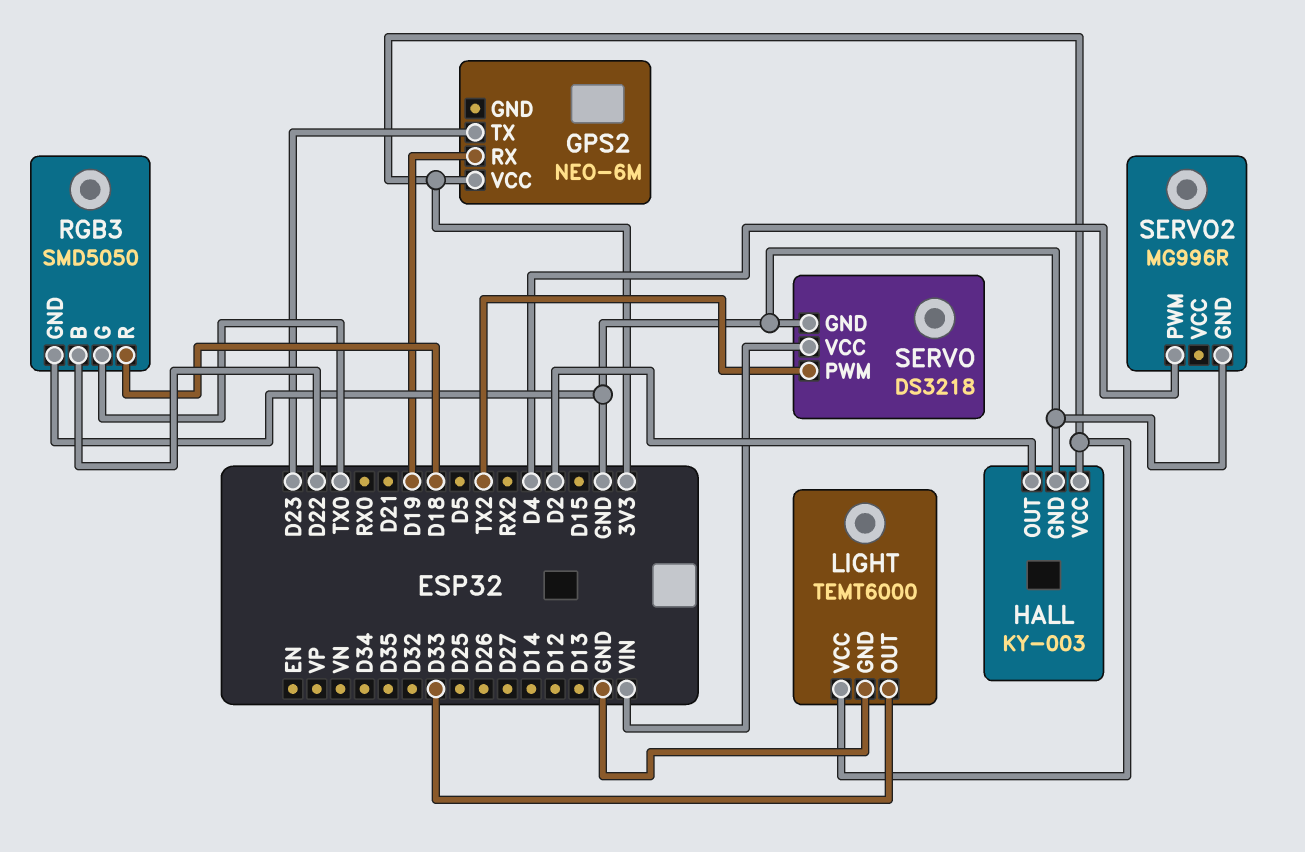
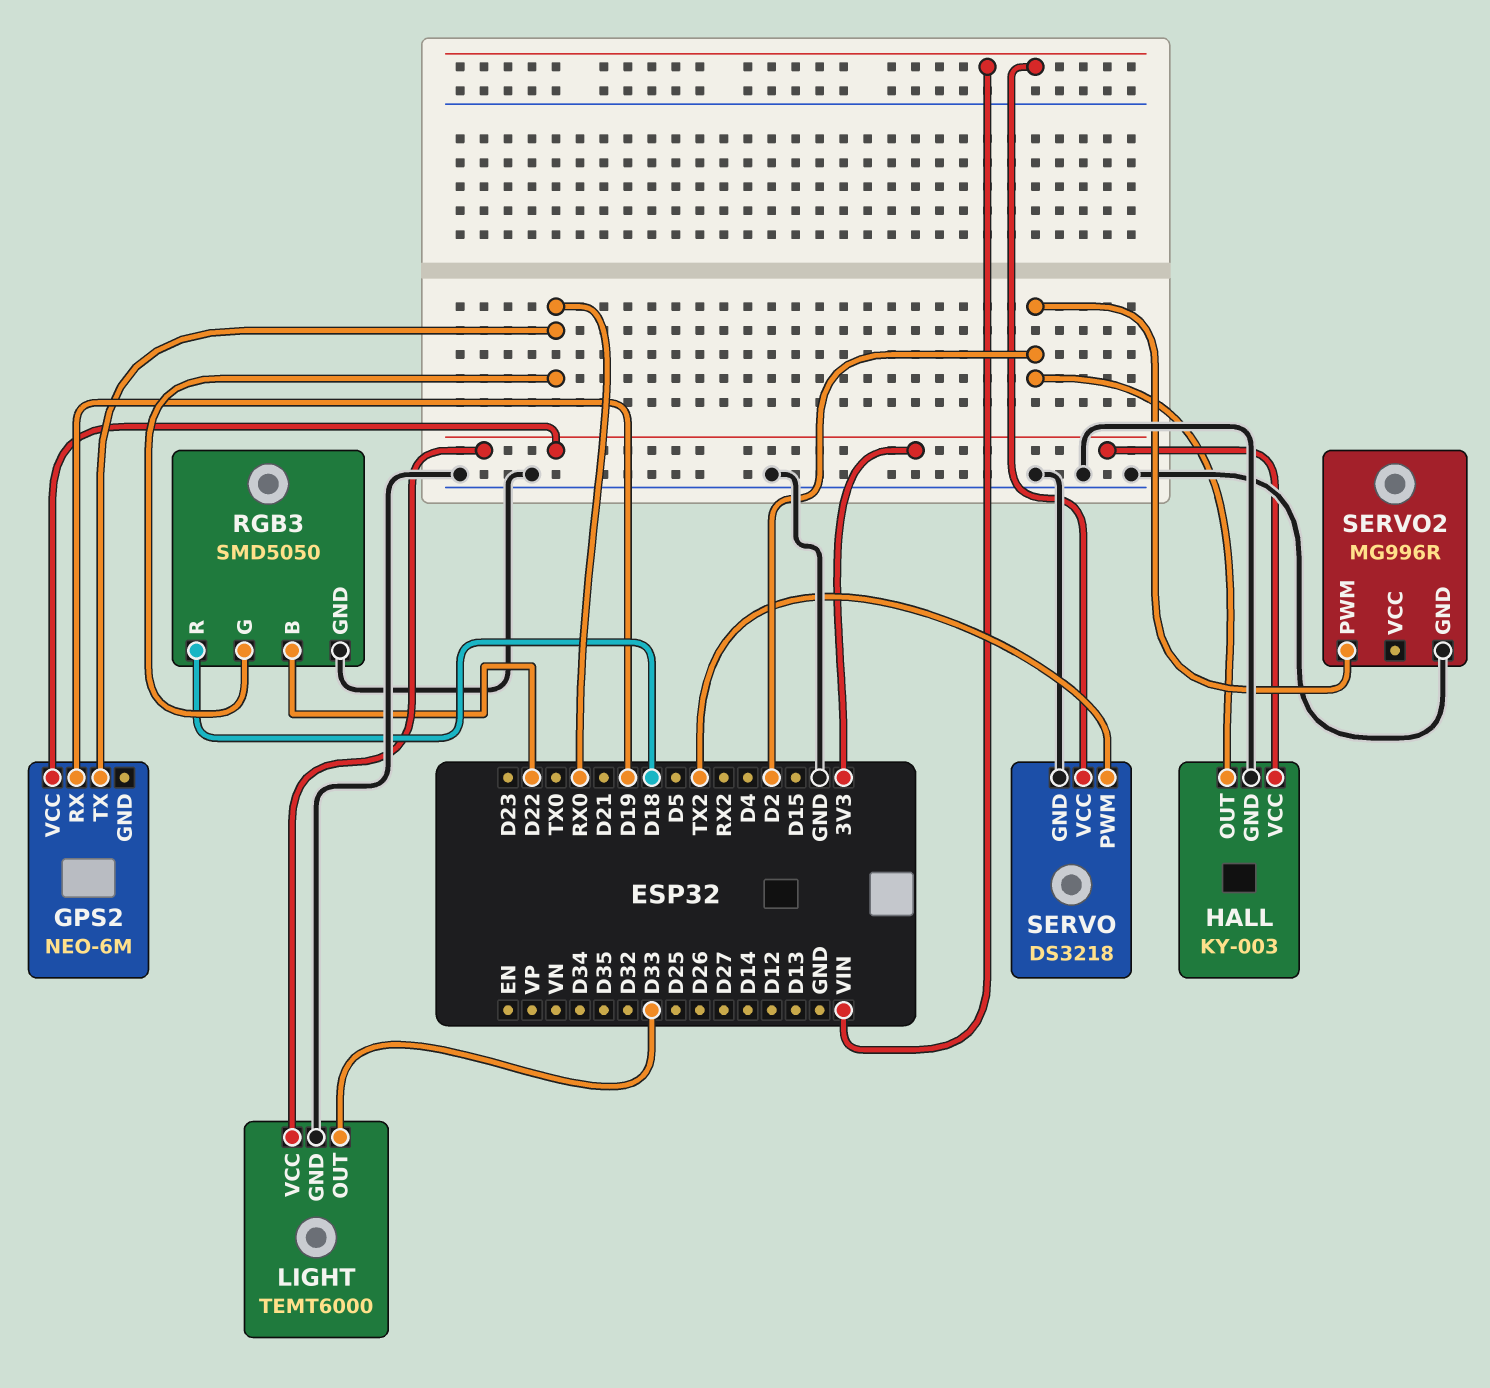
GPS2 pin TX: D23 -> RX0
RGB3 pin G: TX0 -> RX0
SERVO2 pin PWM: D4 -> D2

